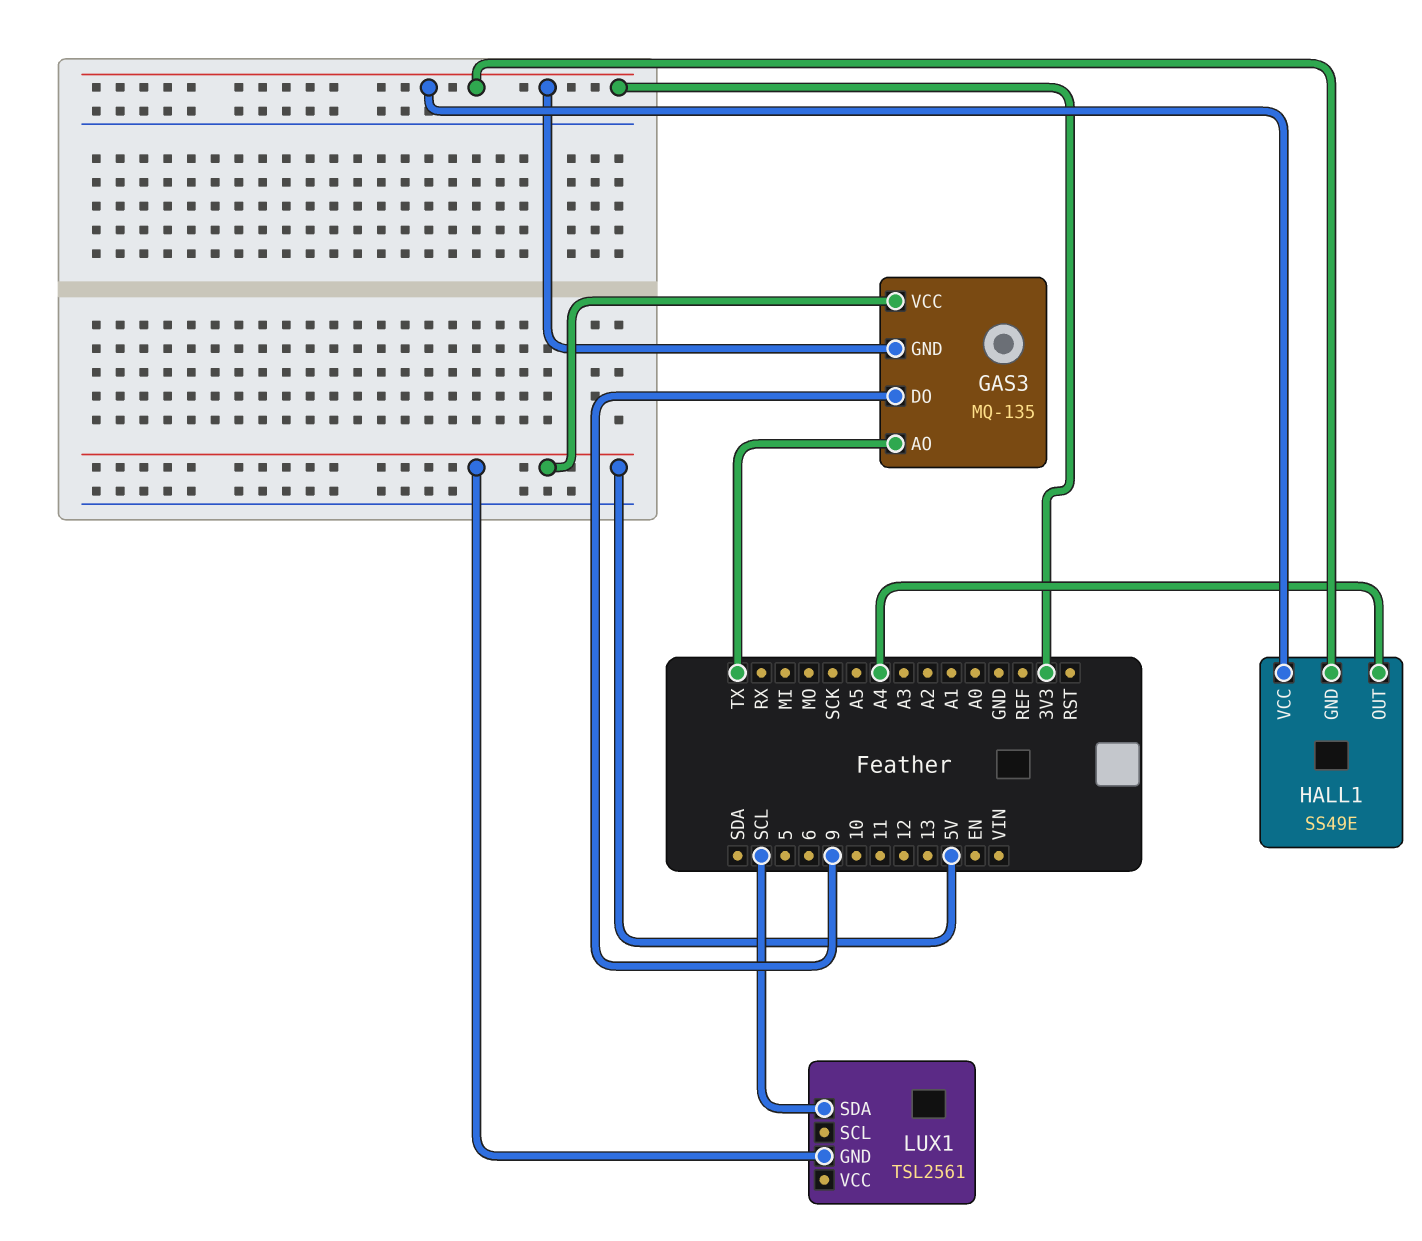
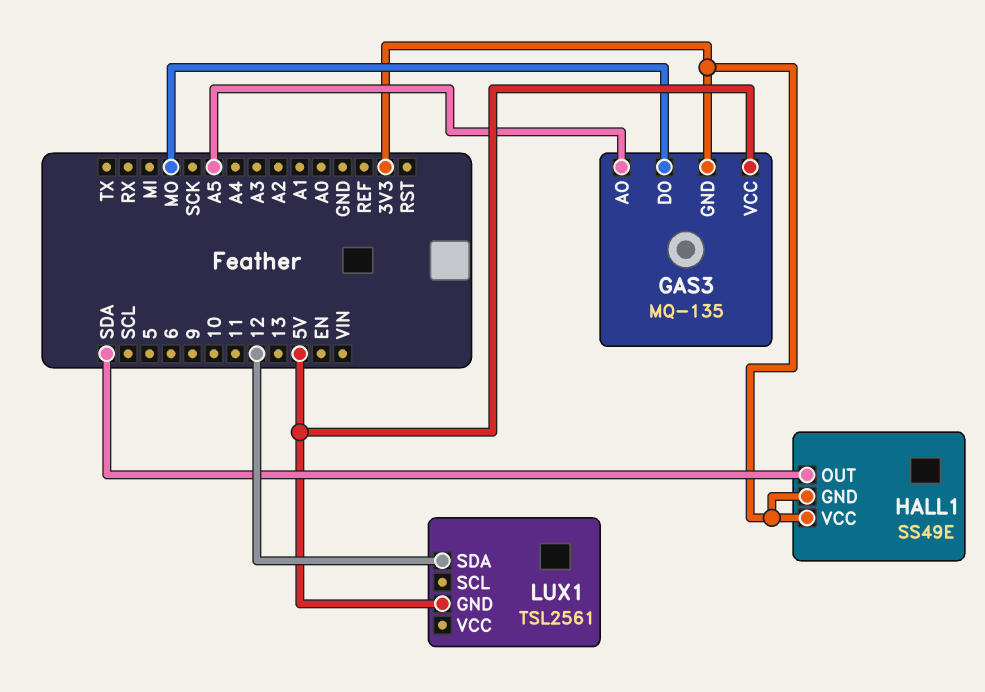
GAS3 pin AO: TX -> A5
GAS3 pin DO: 9 -> MO
HALL1 pin OUT: A4 -> SDA
LUX1 pin SDA: SCL -> 12

